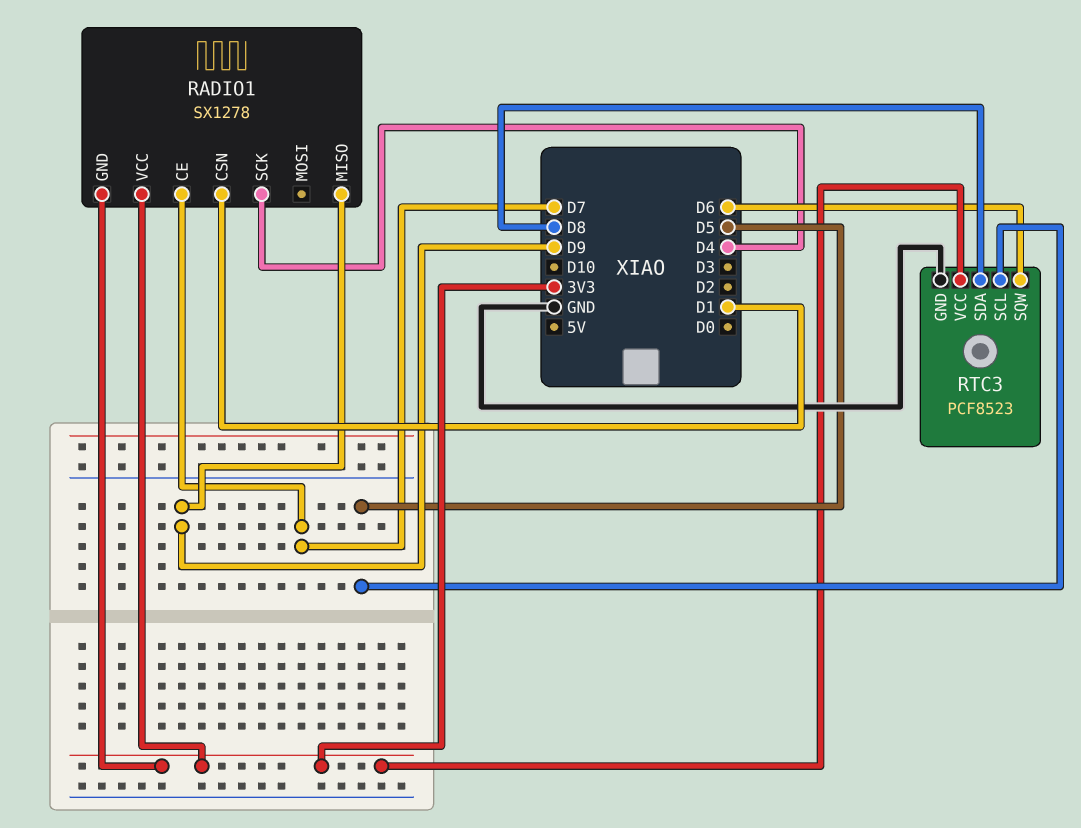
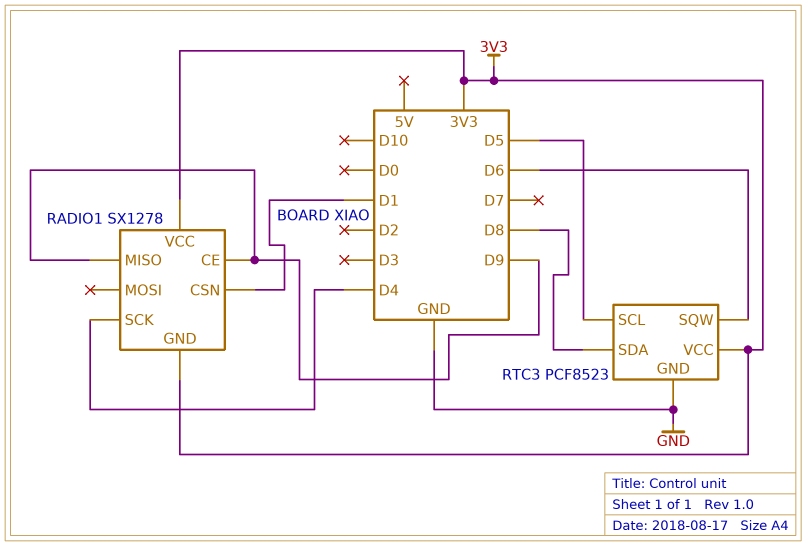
RADIO1 pin CE: D7 -> D9

